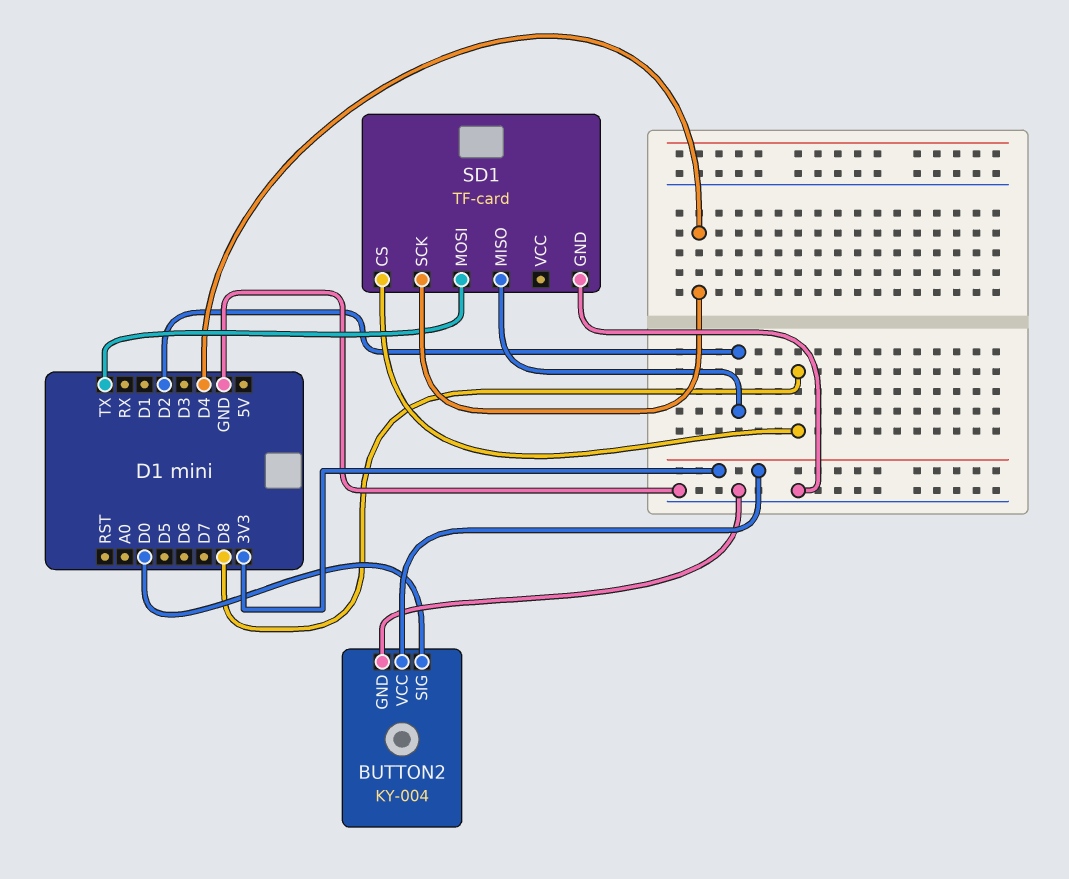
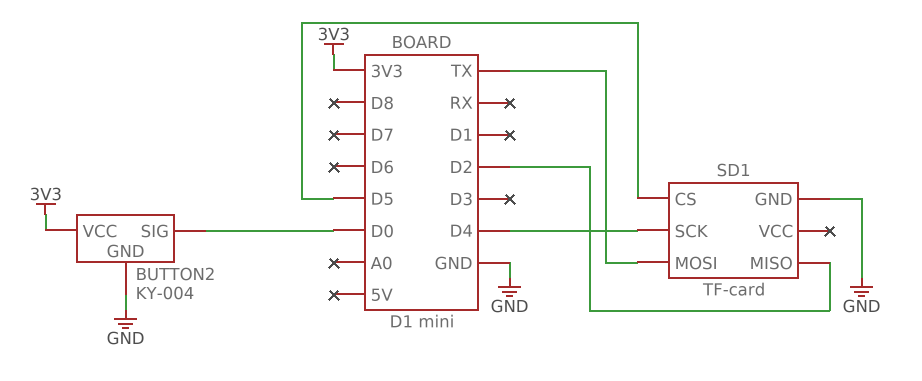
SD1 pin CS: D8 -> D5

